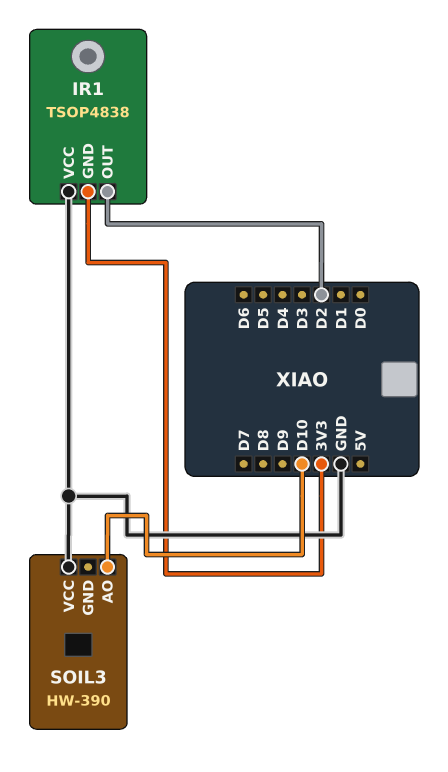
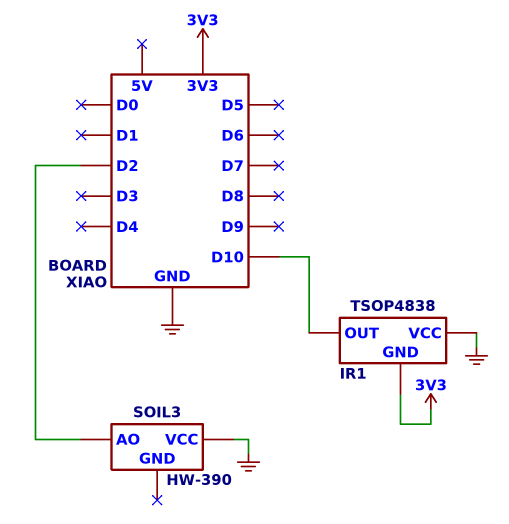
IR1 pin OUT: D2 -> D10
SOIL3 pin AO: D10 -> D2

